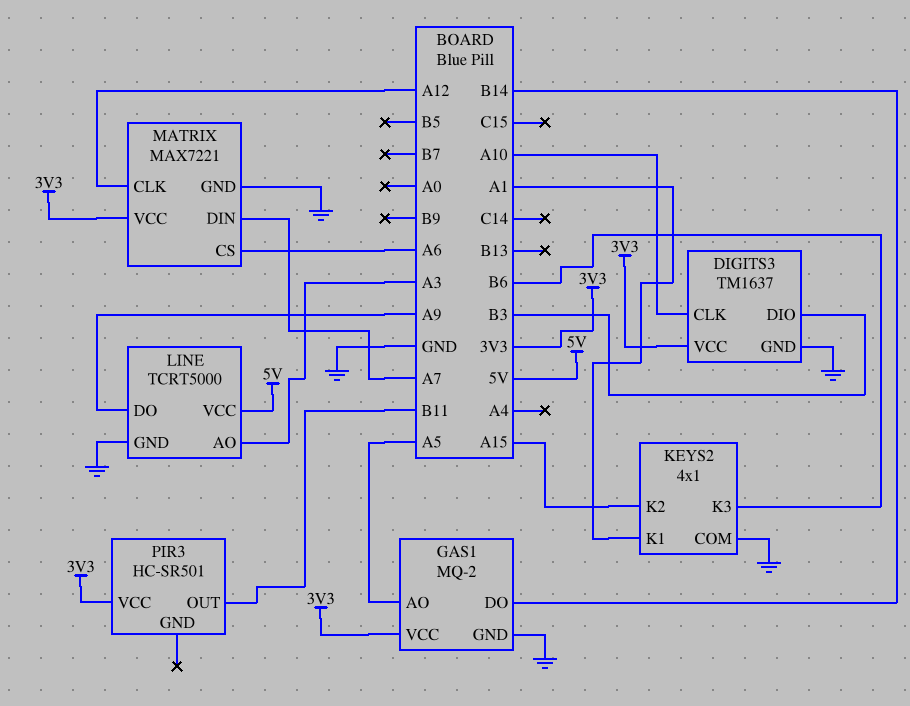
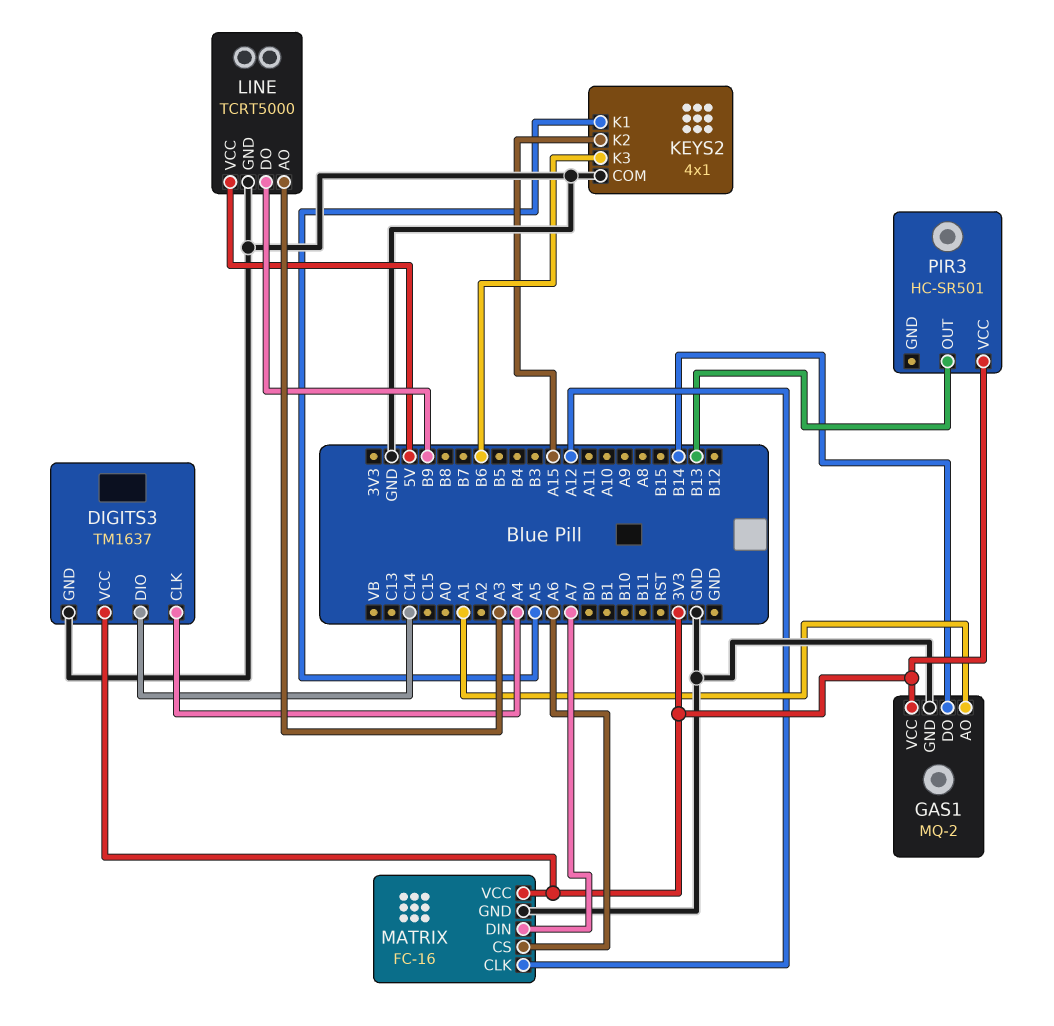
DIGITS3 pin CLK: A10 -> A4
DIGITS3 pin DIO: B3 -> C14
GAS1 pin AO: A5 -> A1
KEYS2 pin K1: A1 -> A5
LINE pin DO: A9 -> B9
MATRIX: MAX7221 -> FC-16
PIR3 pin OUT: B11 -> B13

